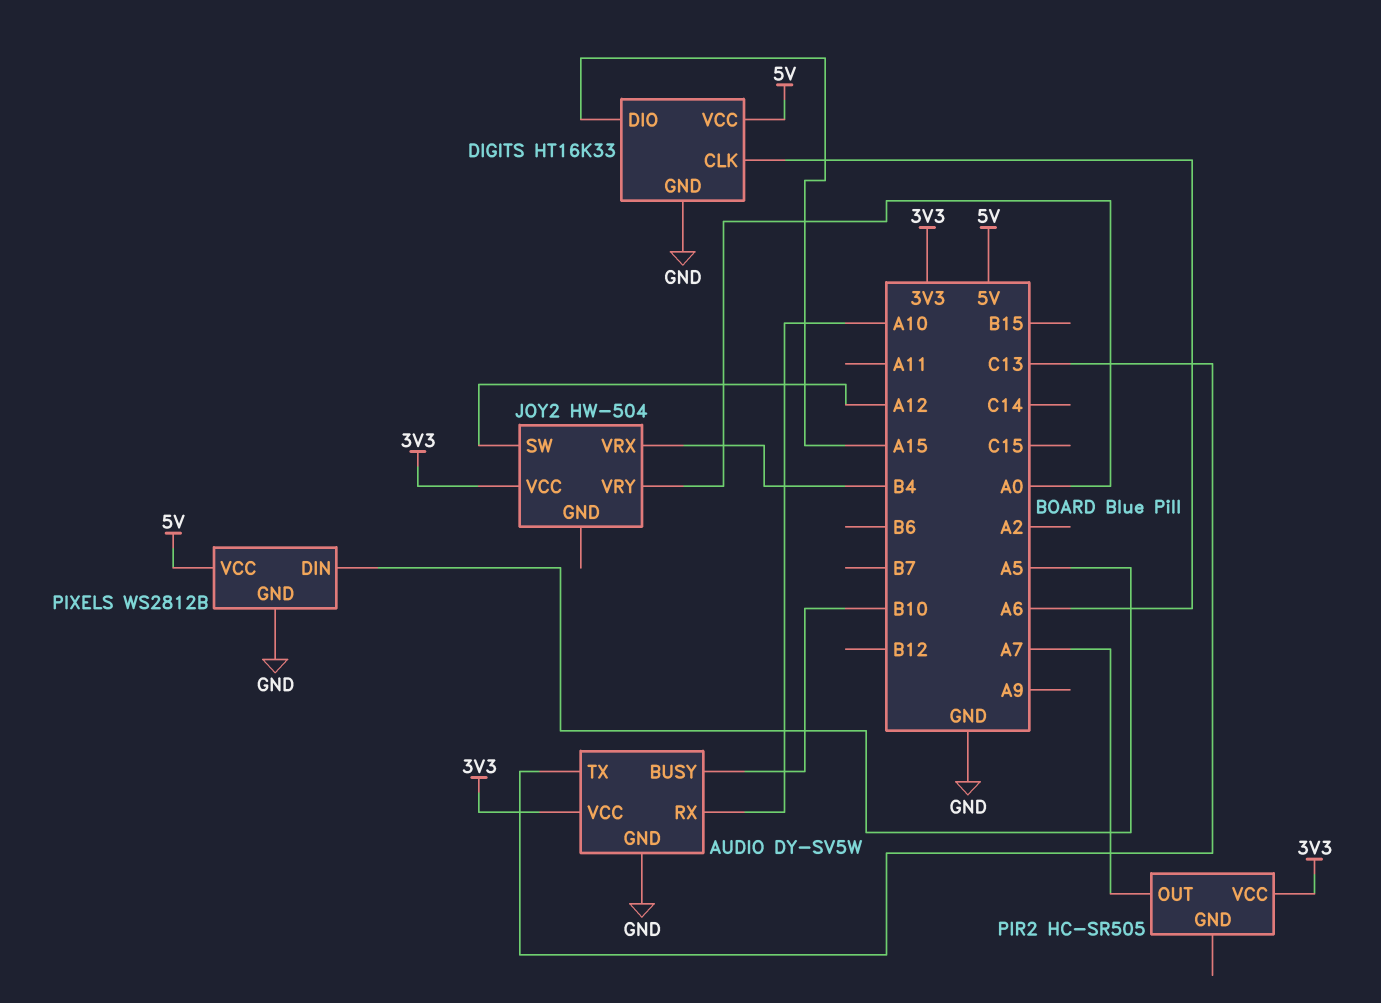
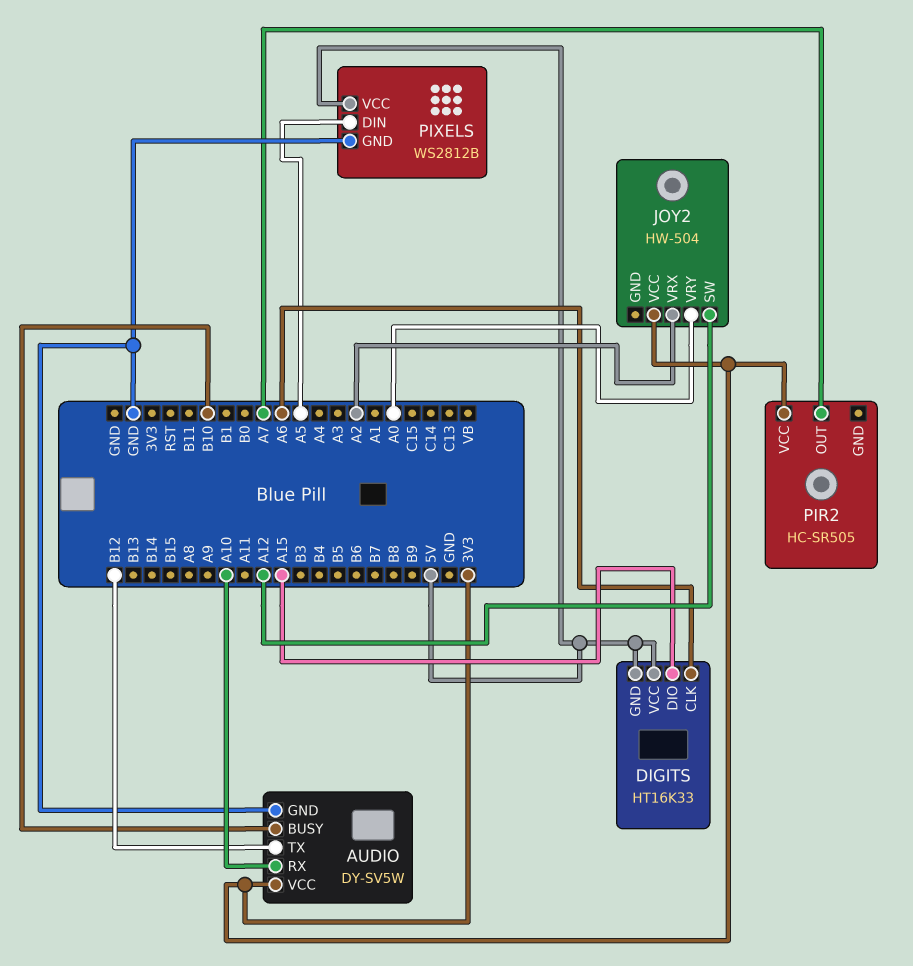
AUDIO pin TX: C13 -> B12
DIGITS pin GND: GND -> 5V
JOY2 pin VRX: B4 -> A2

